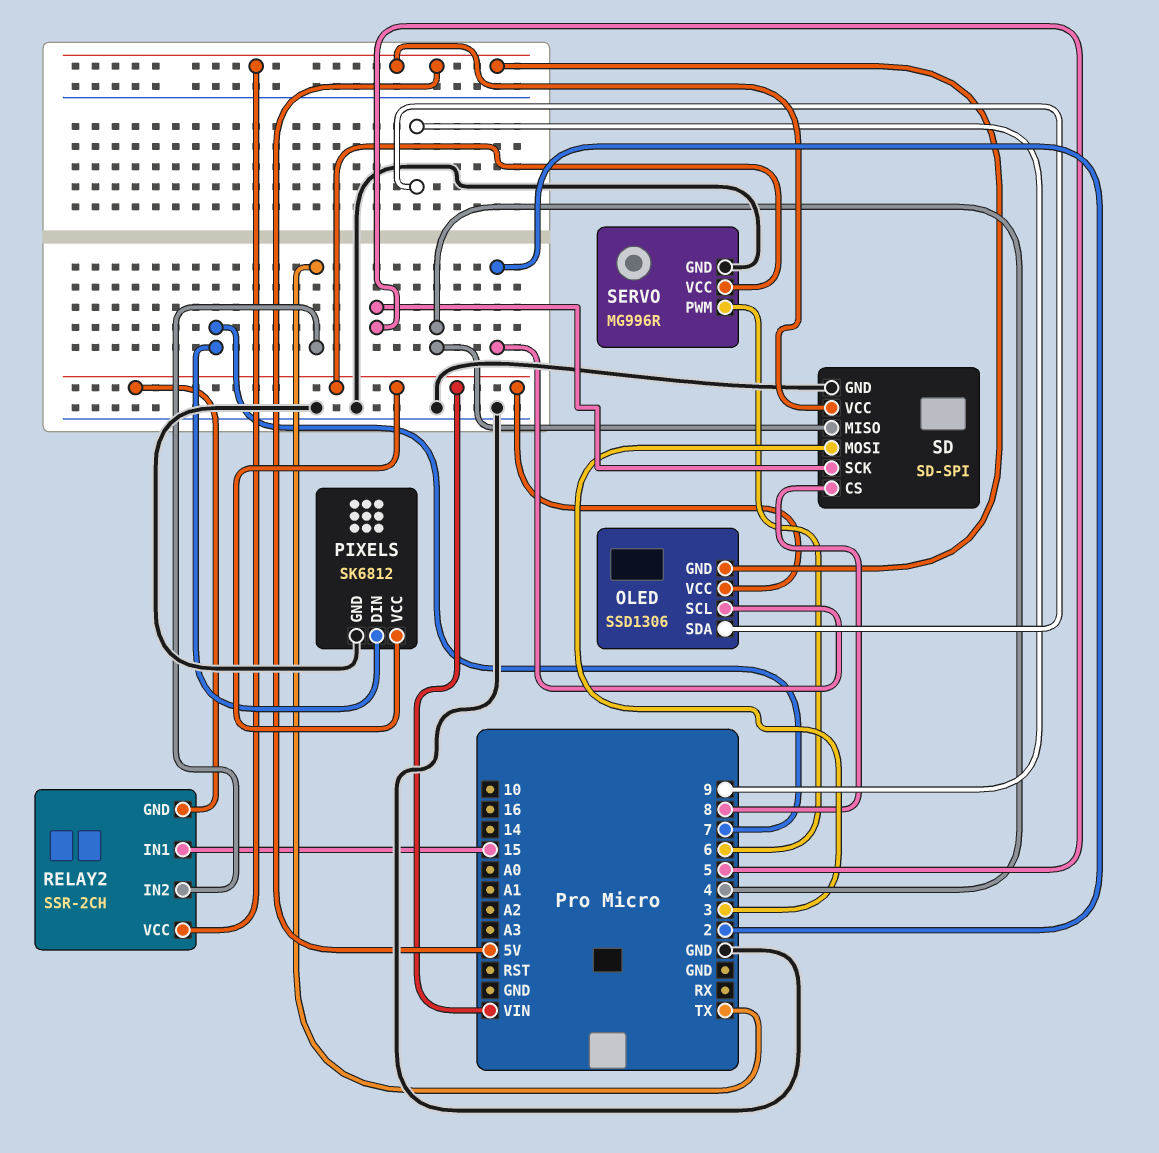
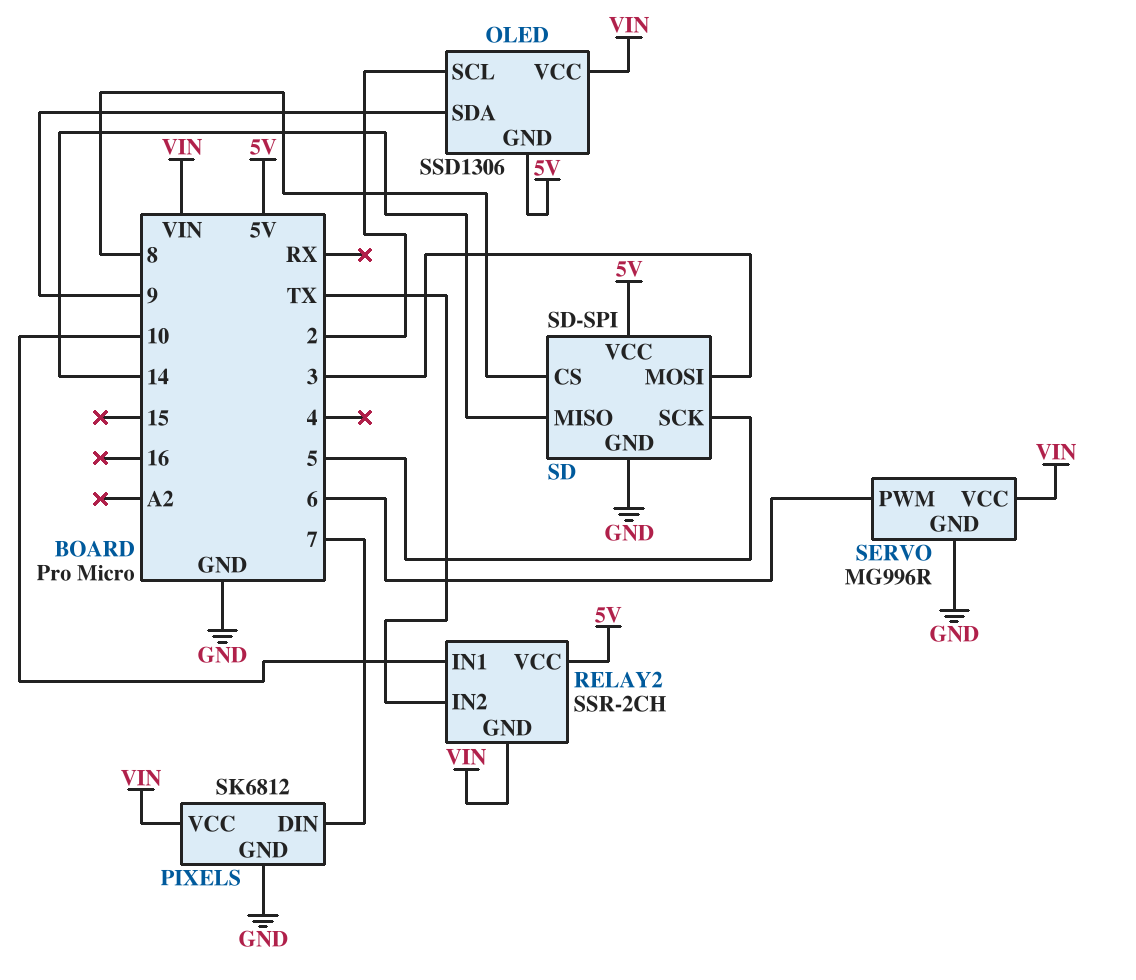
RELAY2 pin IN1: 15 -> 10
SD pin MISO: 4 -> 14

